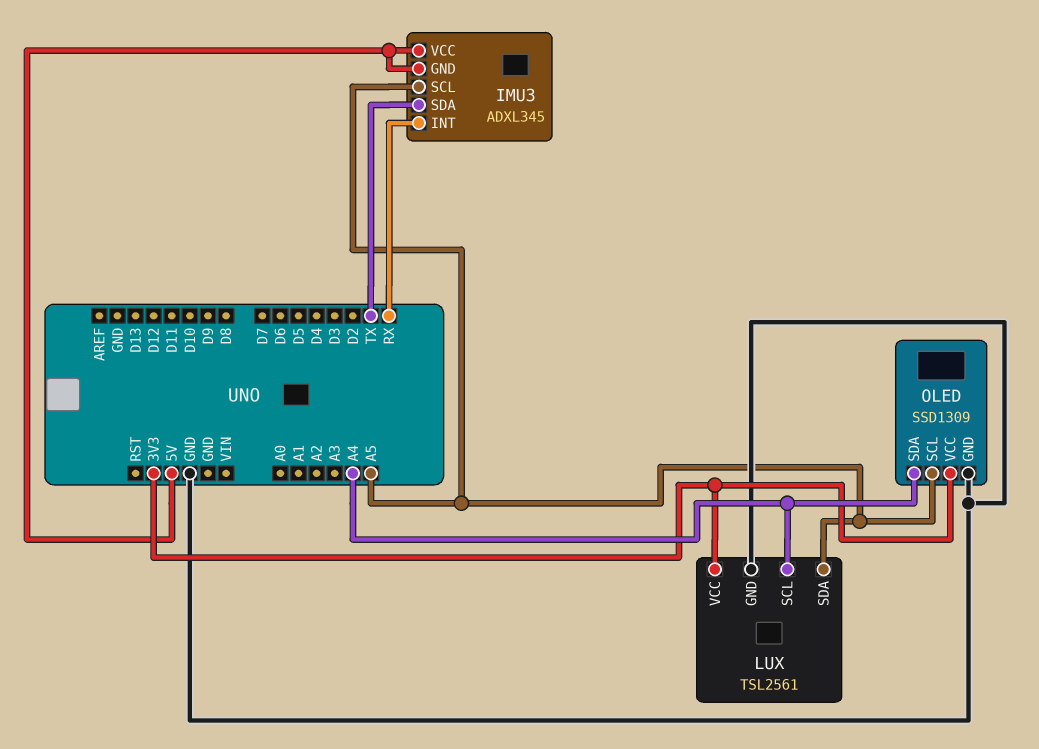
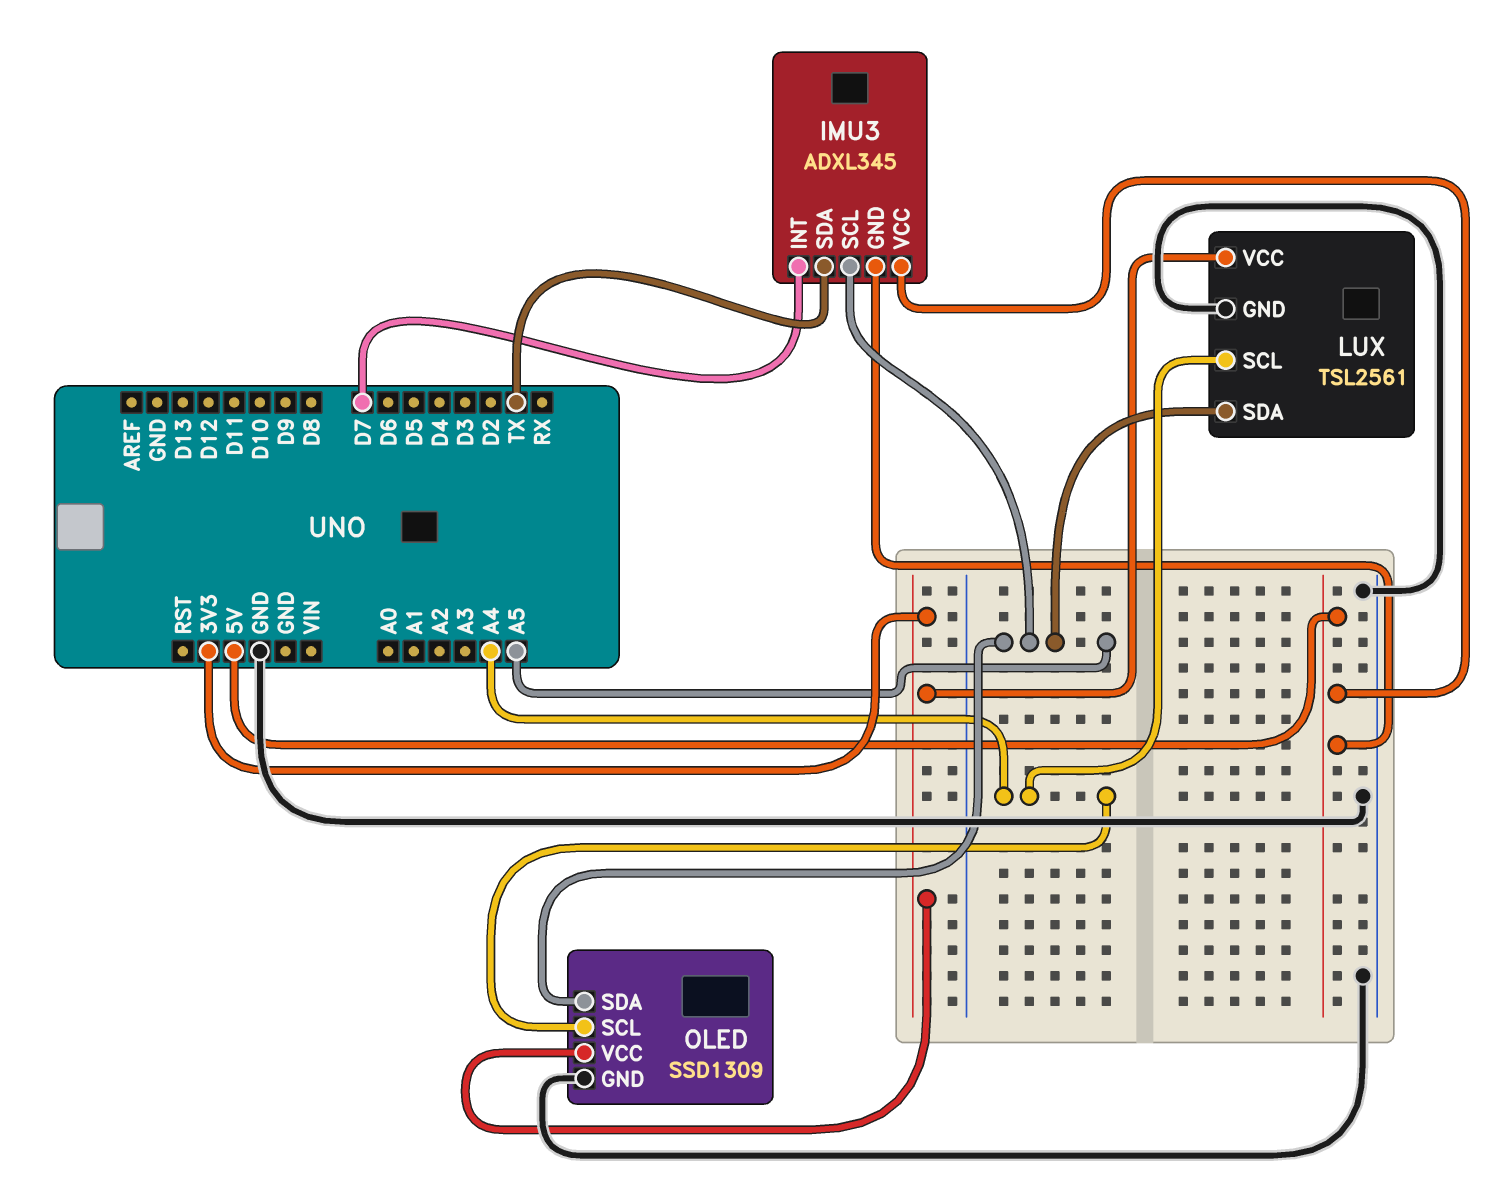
IMU3 pin INT: RX -> D7
OLED pin SCL: A5 -> A4
OLED pin SDA: A4 -> A5

